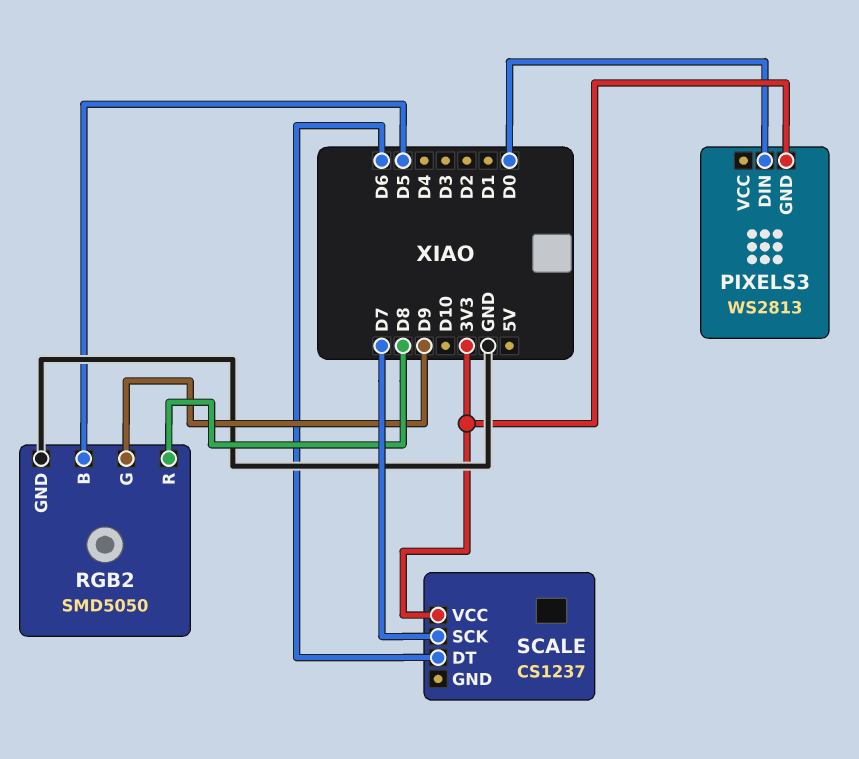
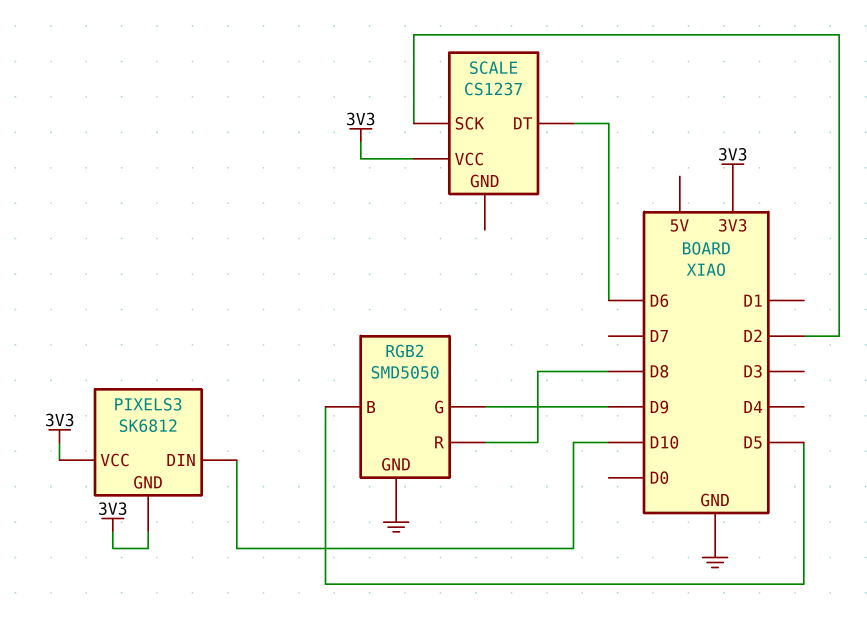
PIXELS3: WS2813 -> SK6812
PIXELS3 pin DIN: D0 -> D10
PIXELS3 pin VCC: none -> 3V3
SCALE pin SCK: D7 -> D2

